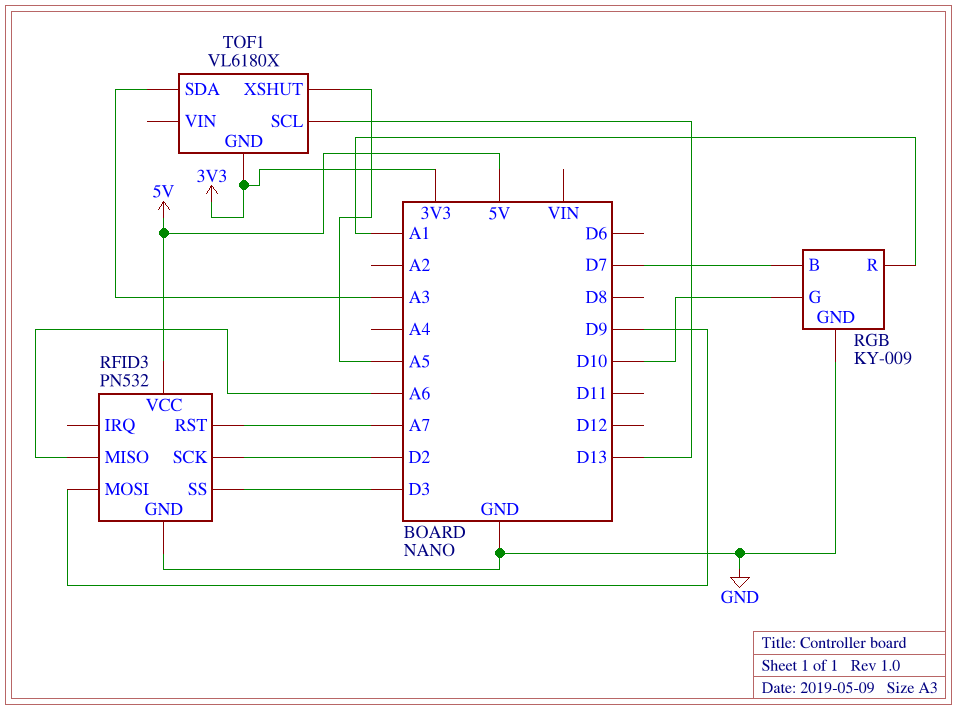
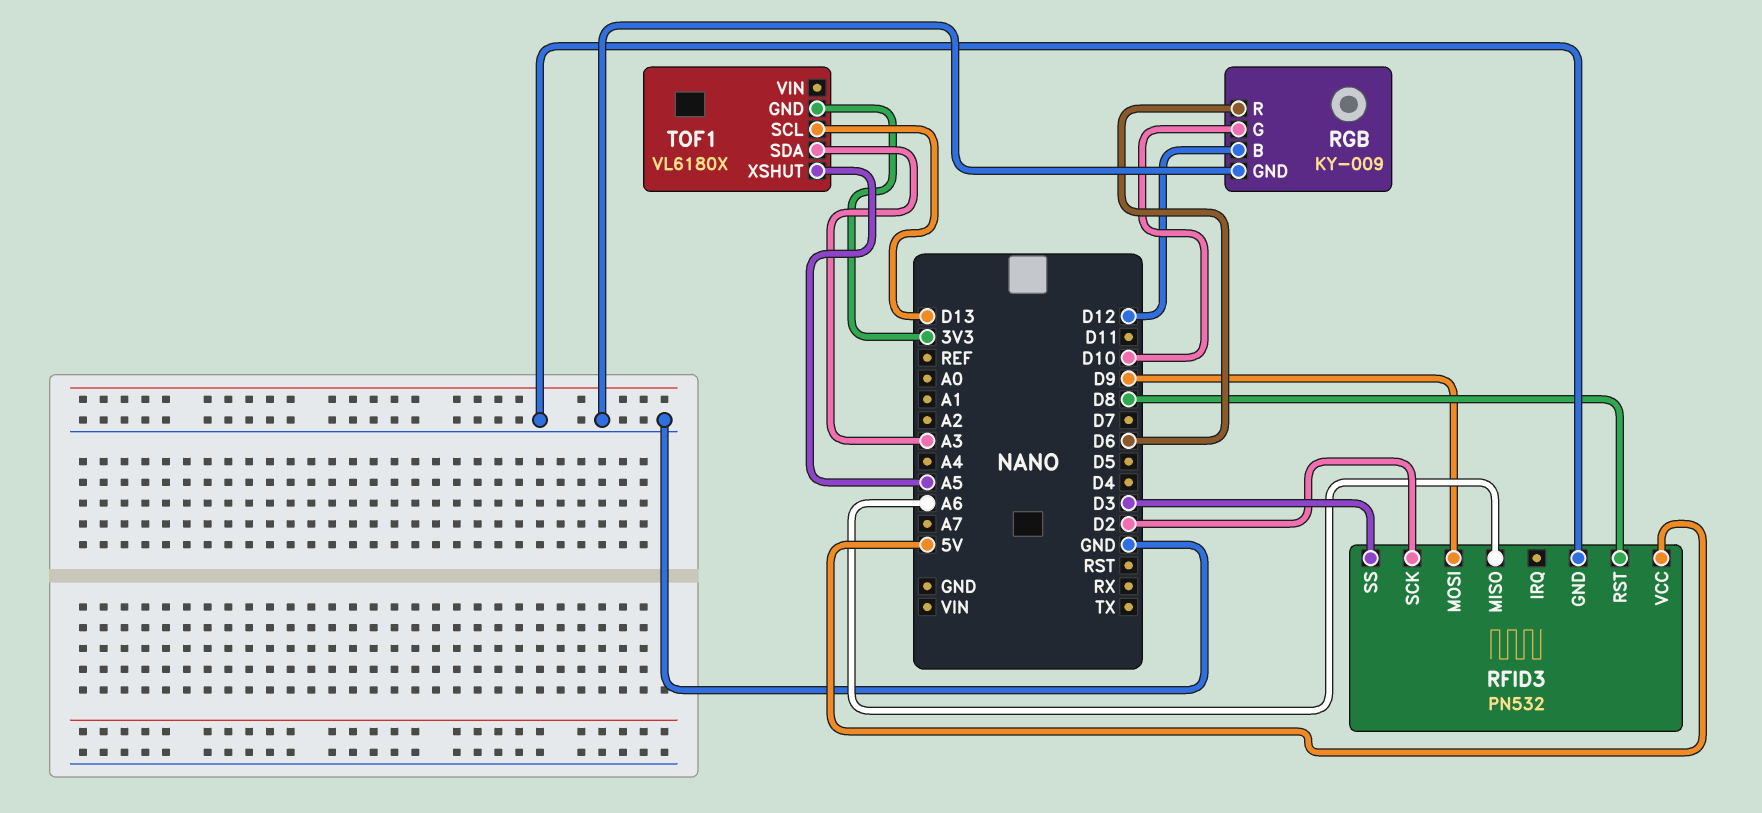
RFID3 pin RST: A7 -> D8
RGB pin B: D7 -> D12
RGB pin R: A1 -> D6

